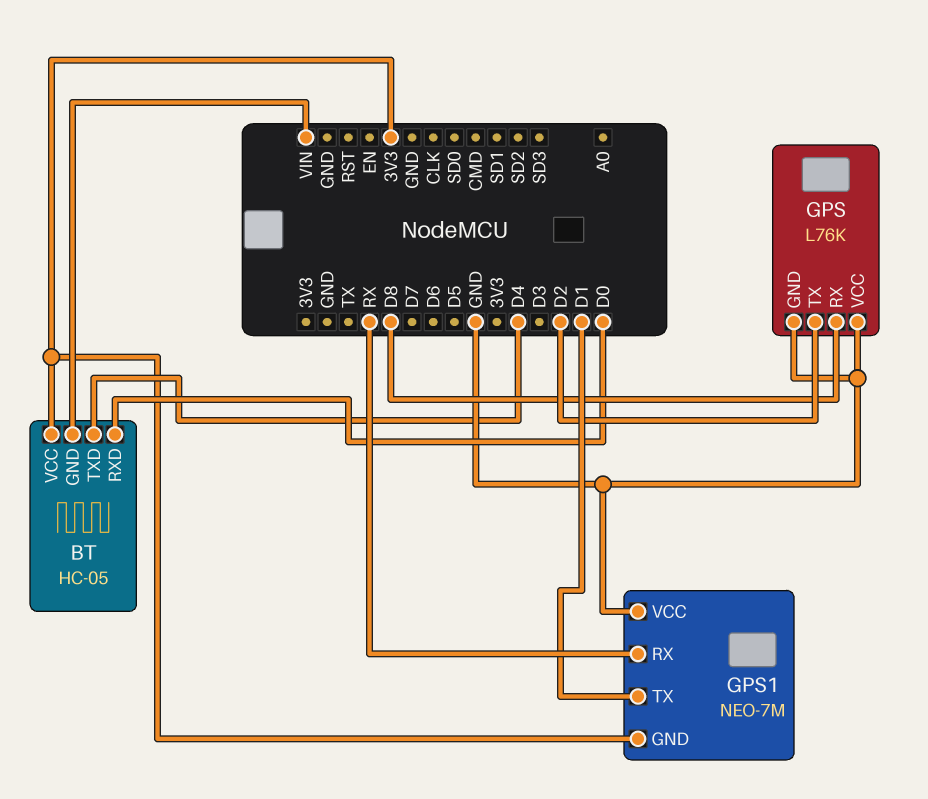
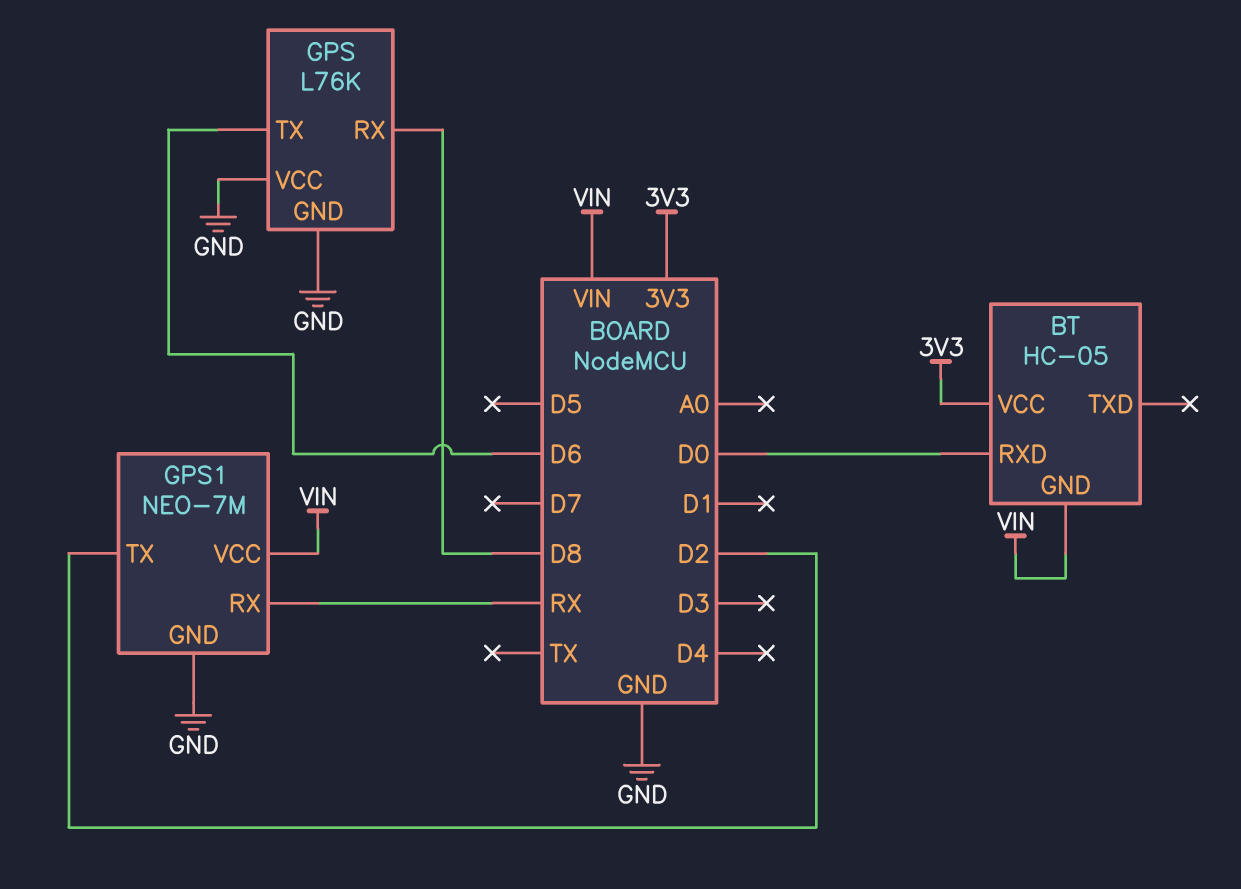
BT pin TXD: D4 -> none
GPS pin TX: D2 -> D6
GPS1 pin GND: 3V3 -> GND
GPS1 pin TX: D1 -> D2
GPS1 pin VCC: GND -> VIN

